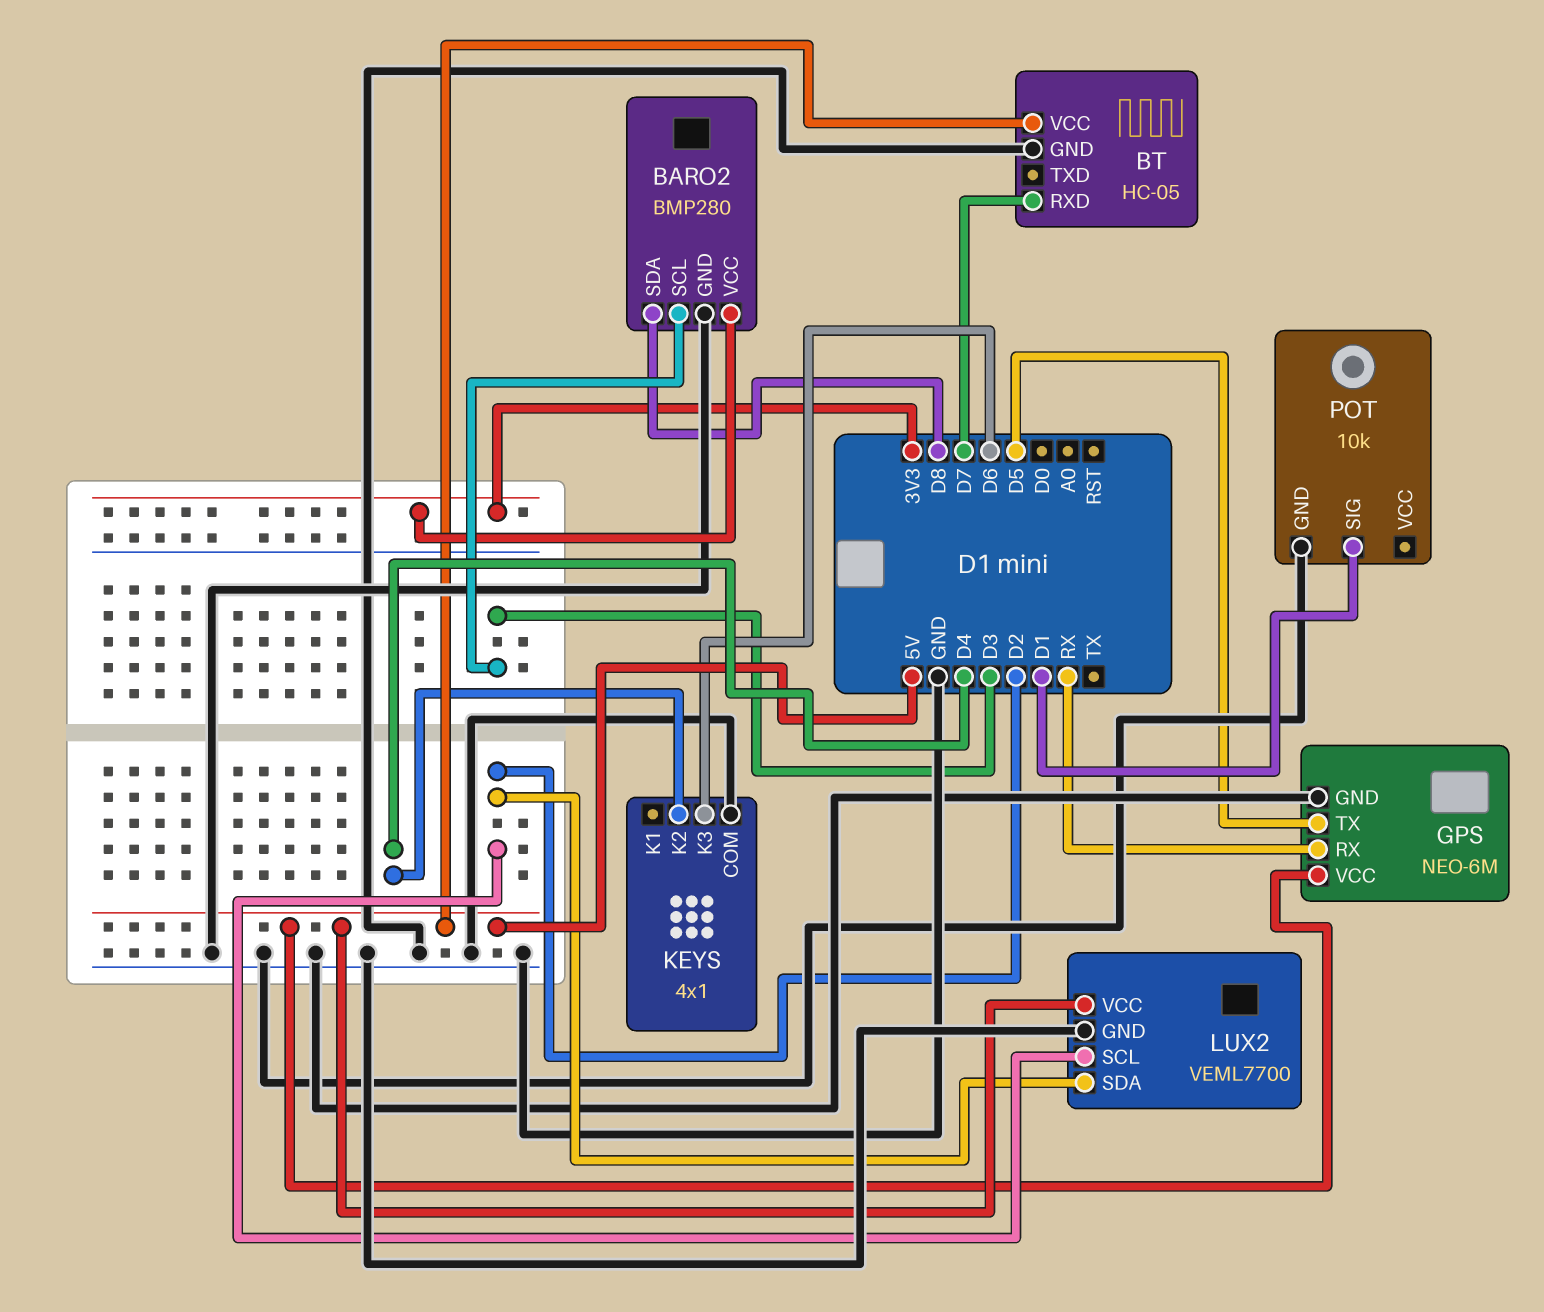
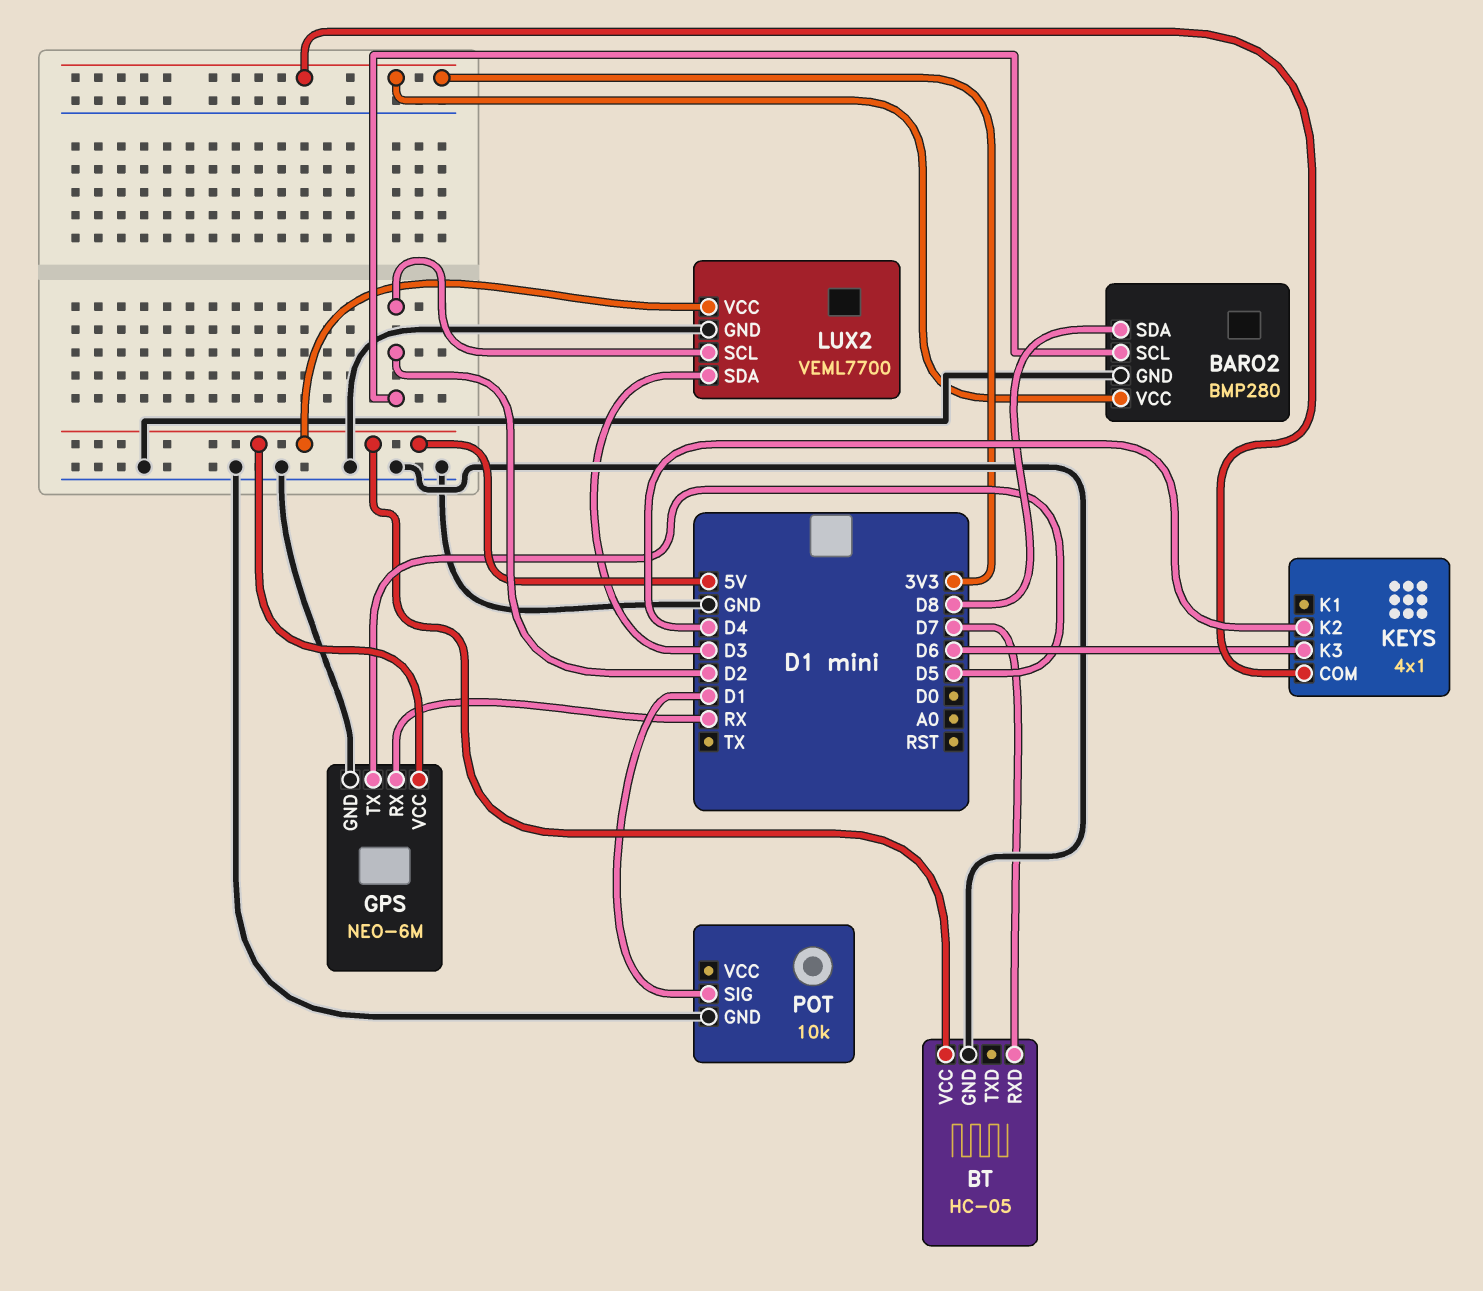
BARO2 pin SCL: D3 -> D2
KEYS pin COM: GND -> 3V3
LUX2 pin SDA: D2 -> D3

